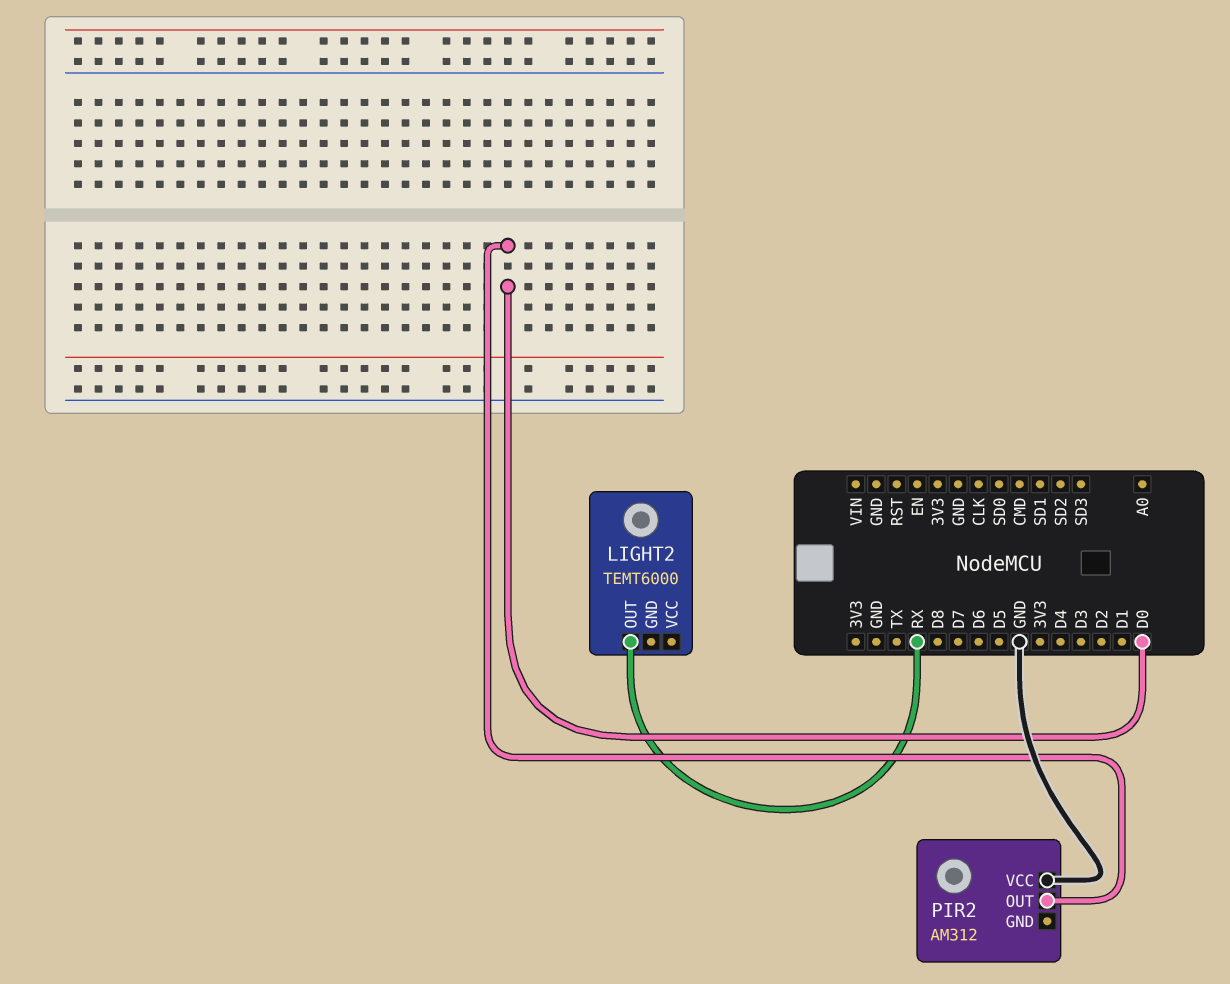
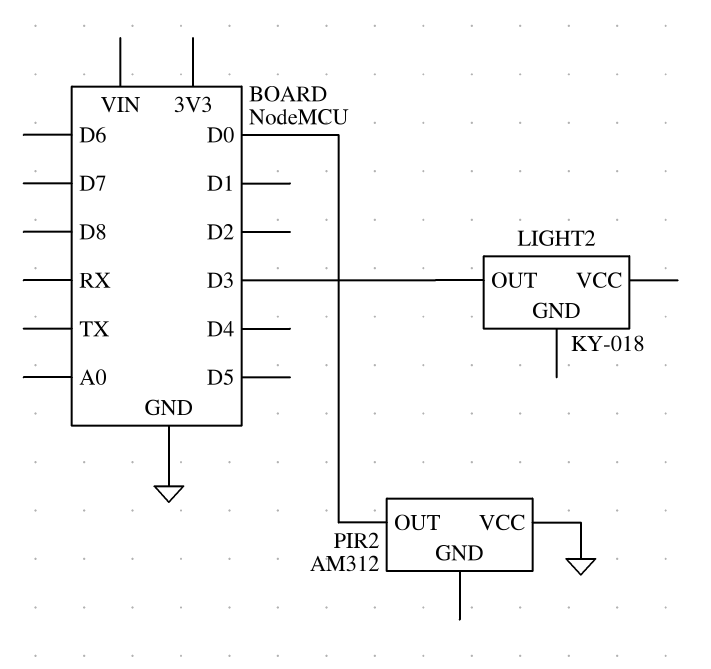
LIGHT2: TEMT6000 -> KY-018
LIGHT2 pin OUT: RX -> D3

